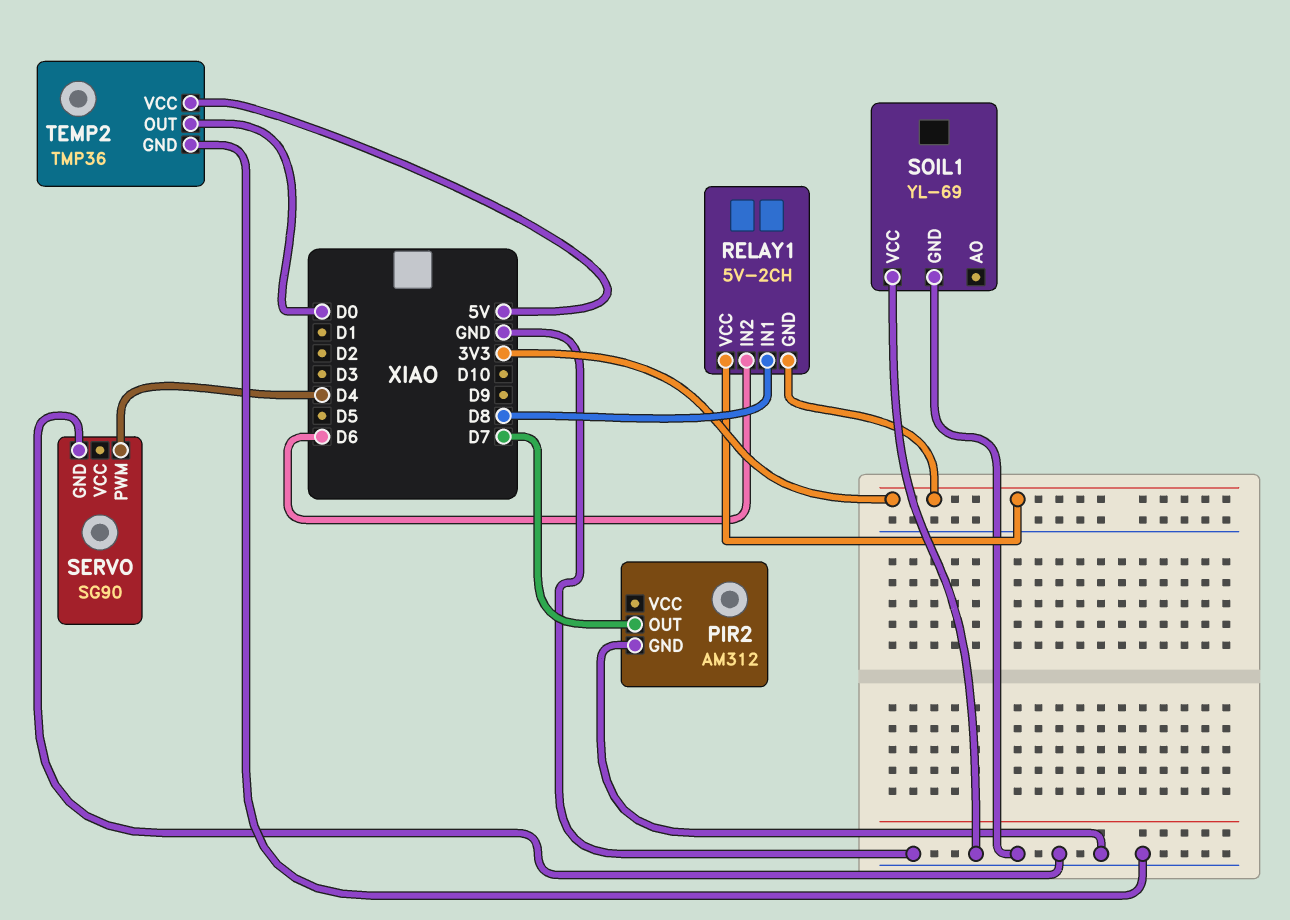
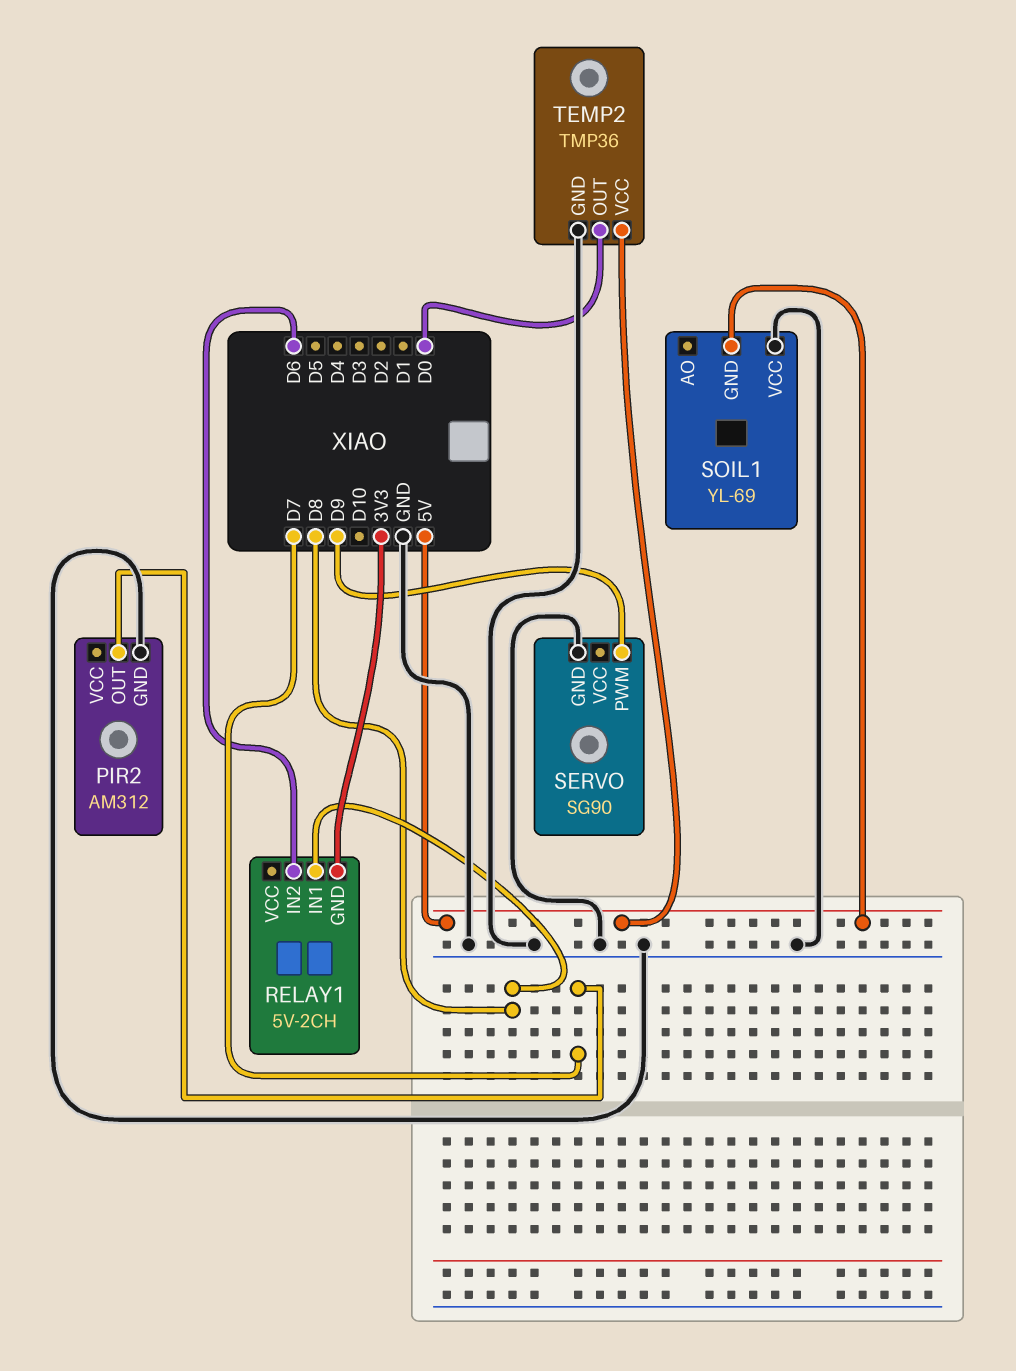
RELAY1 pin VCC: 3V3 -> none
SERVO pin PWM: D4 -> D9
SOIL1 pin GND: GND -> 5V

